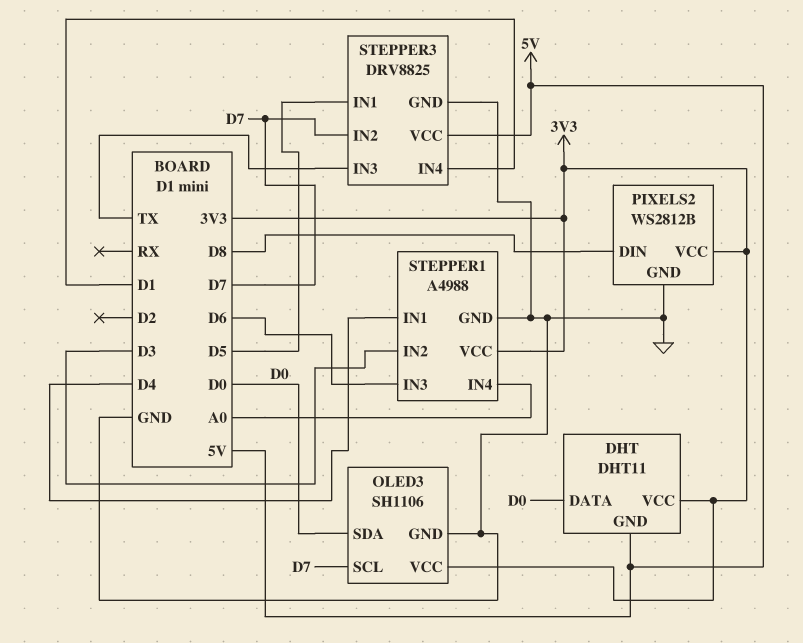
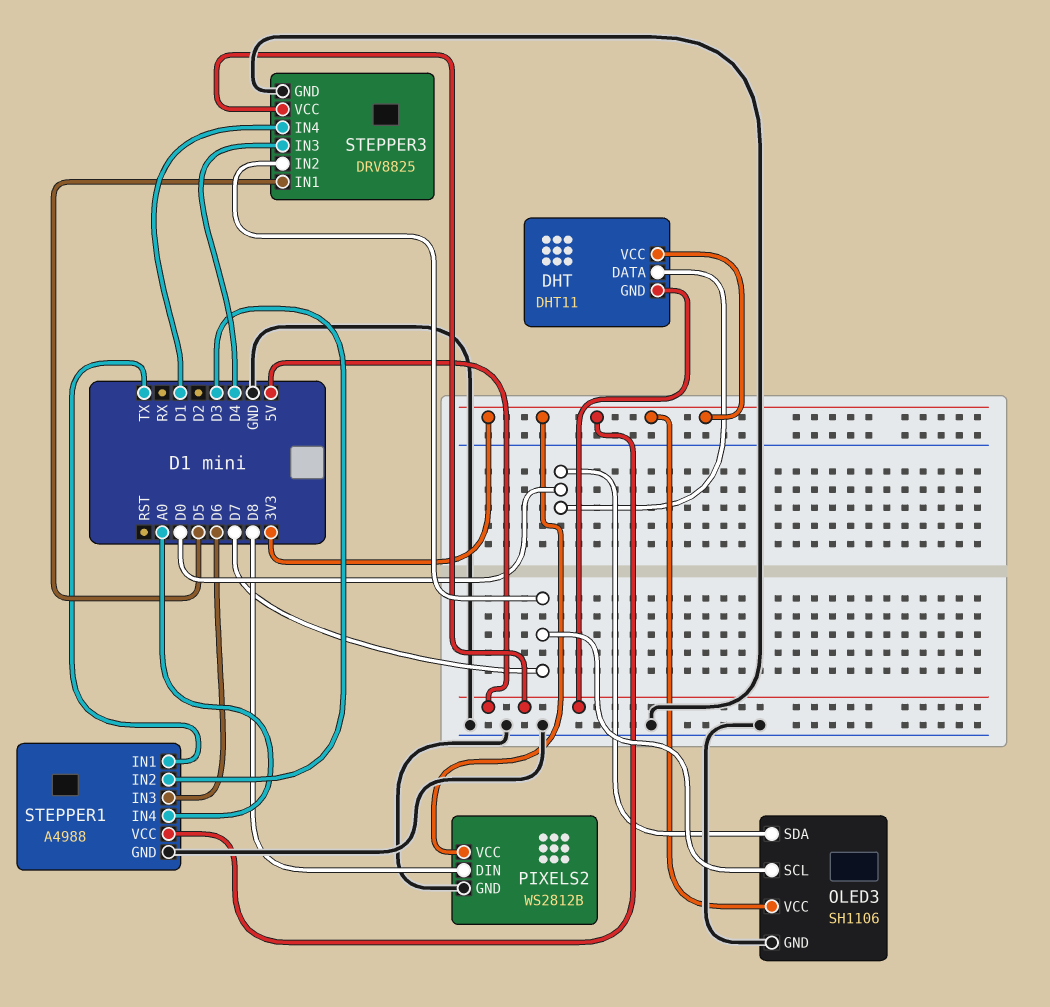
STEPPER1 pin IN1: D4 -> TX
STEPPER3 pin IN3: TX -> D4

